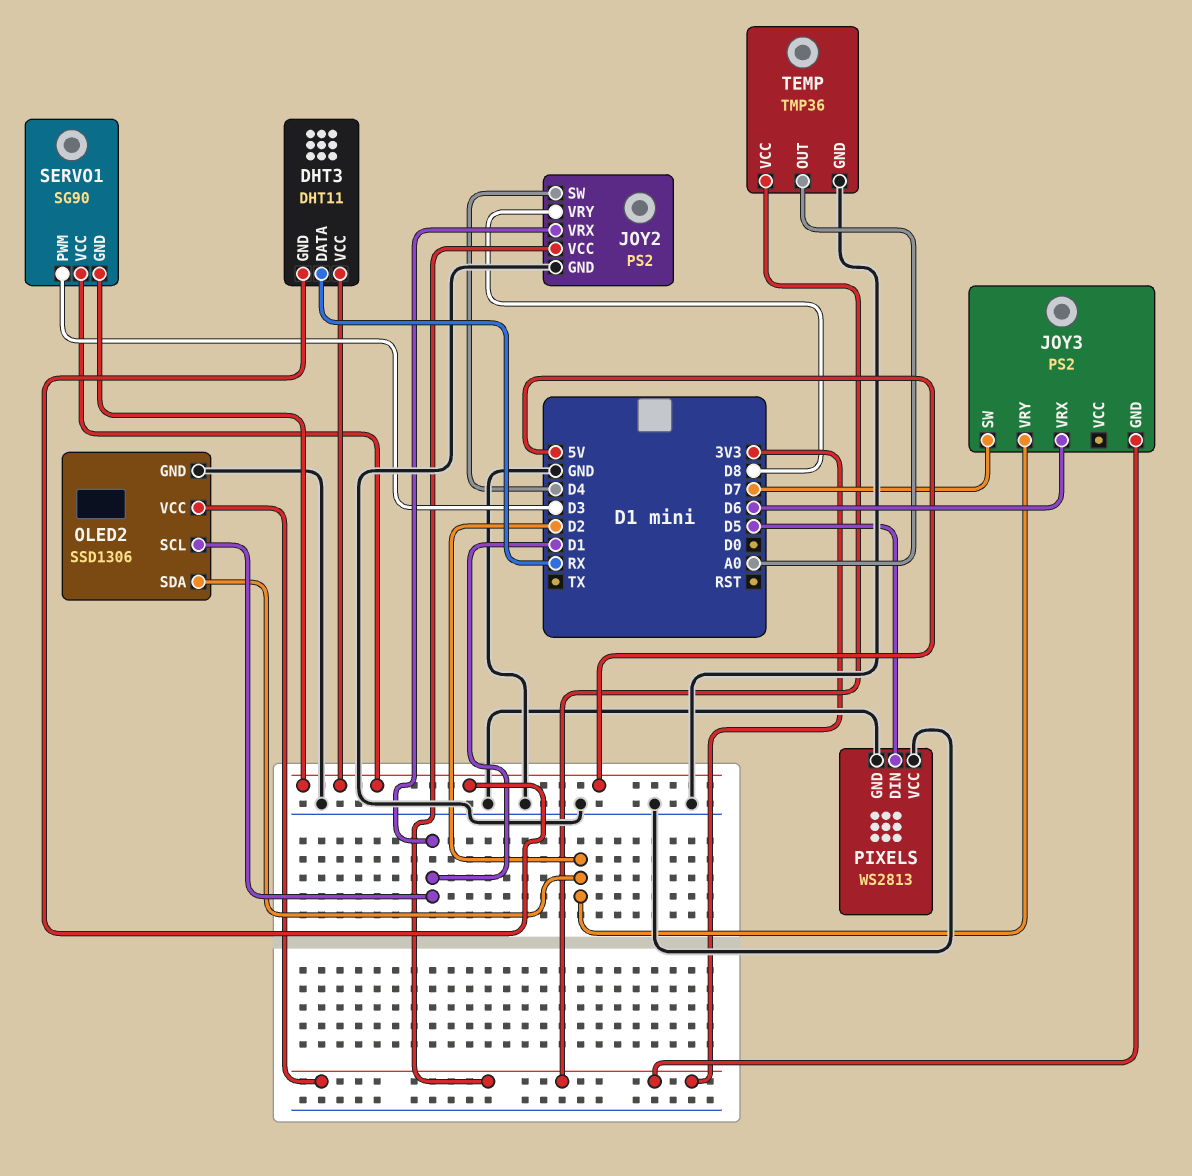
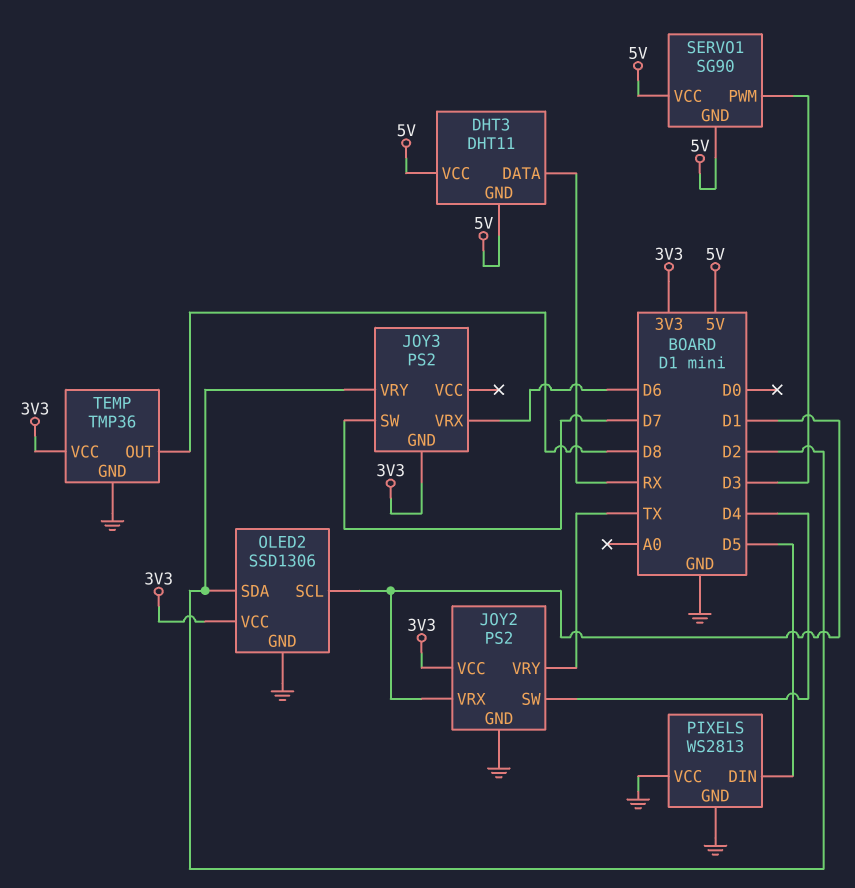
JOY2 pin VRY: D8 -> TX
TEMP pin OUT: A0 -> D8

